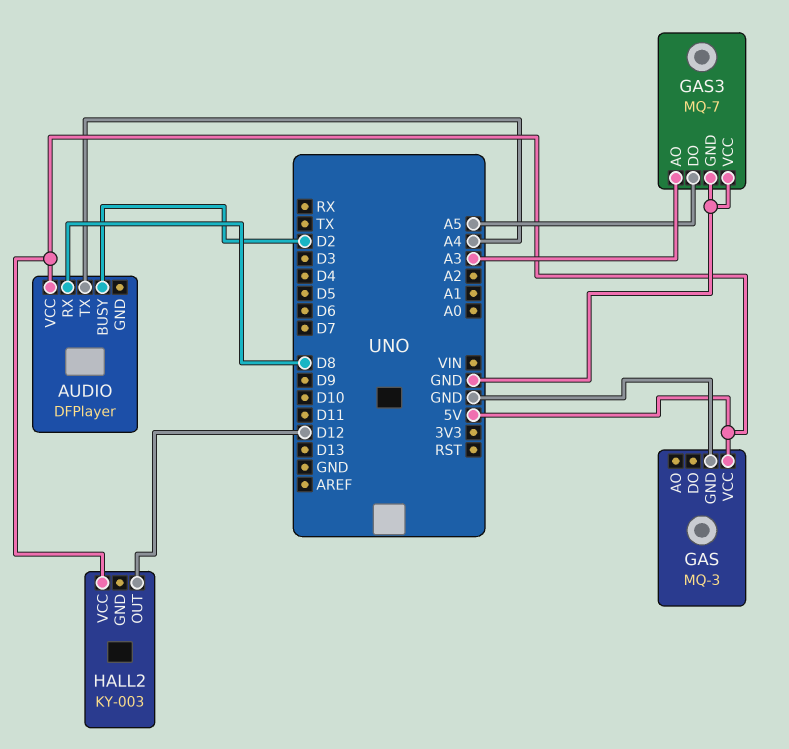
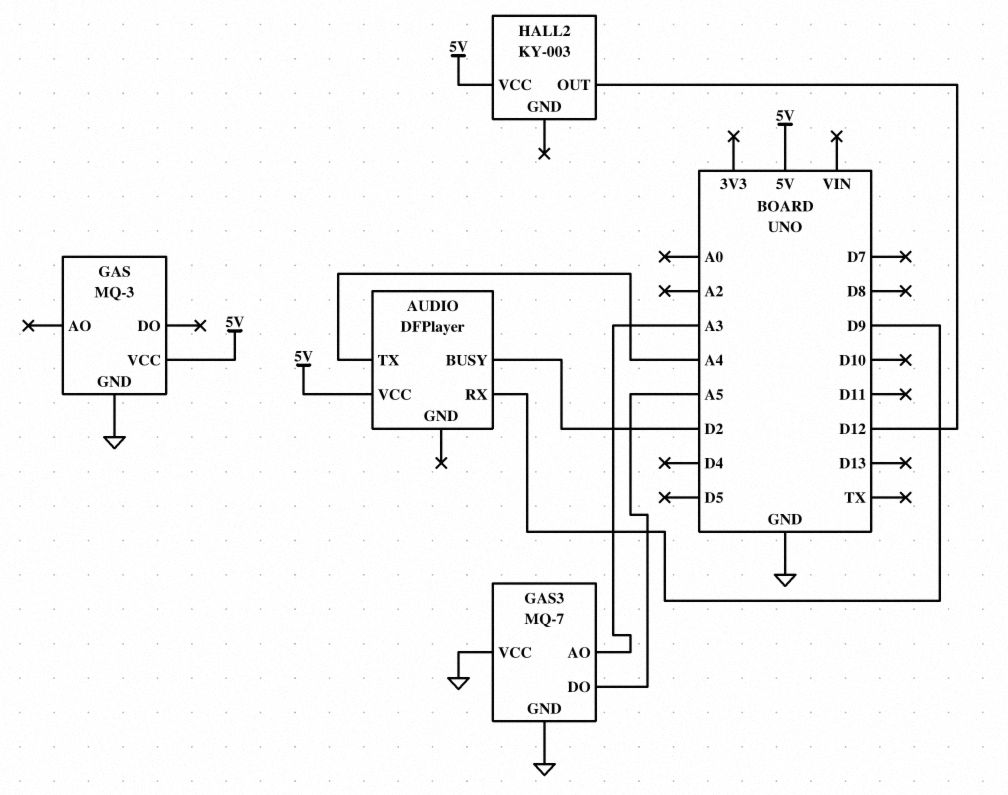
AUDIO pin RX: D8 -> D9

